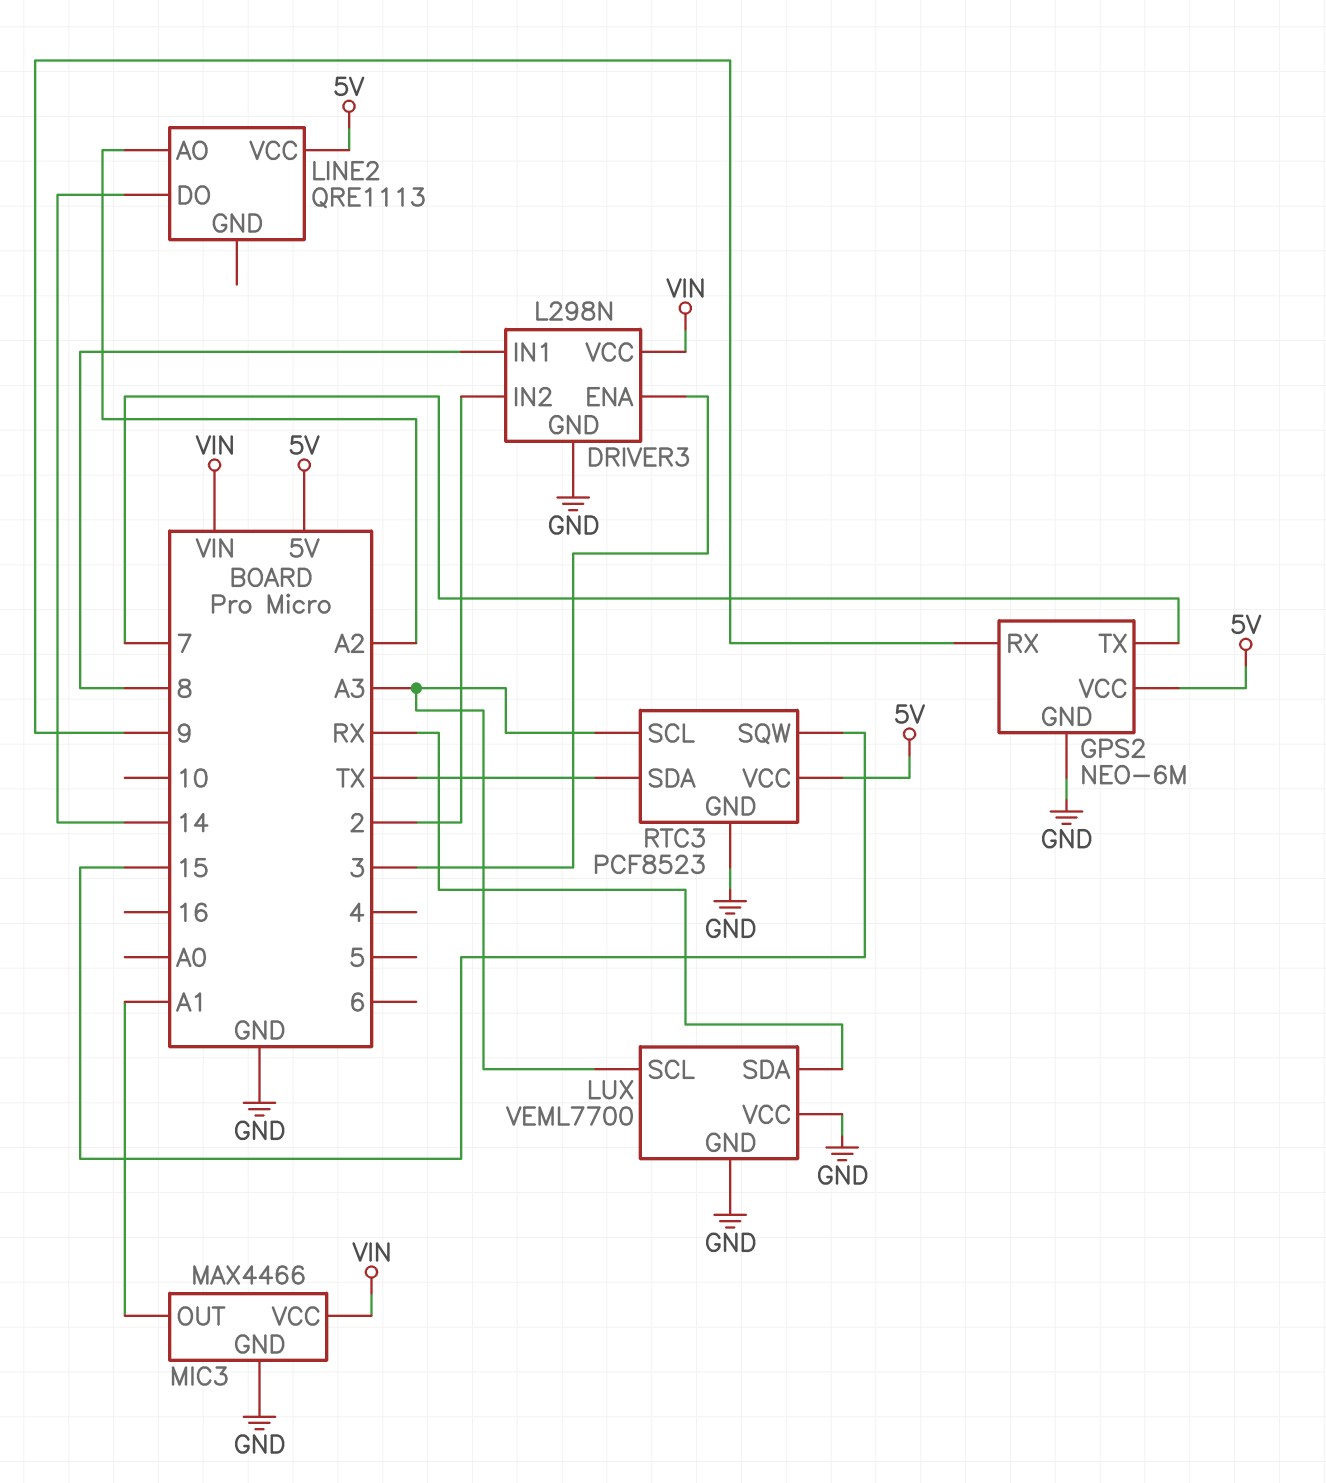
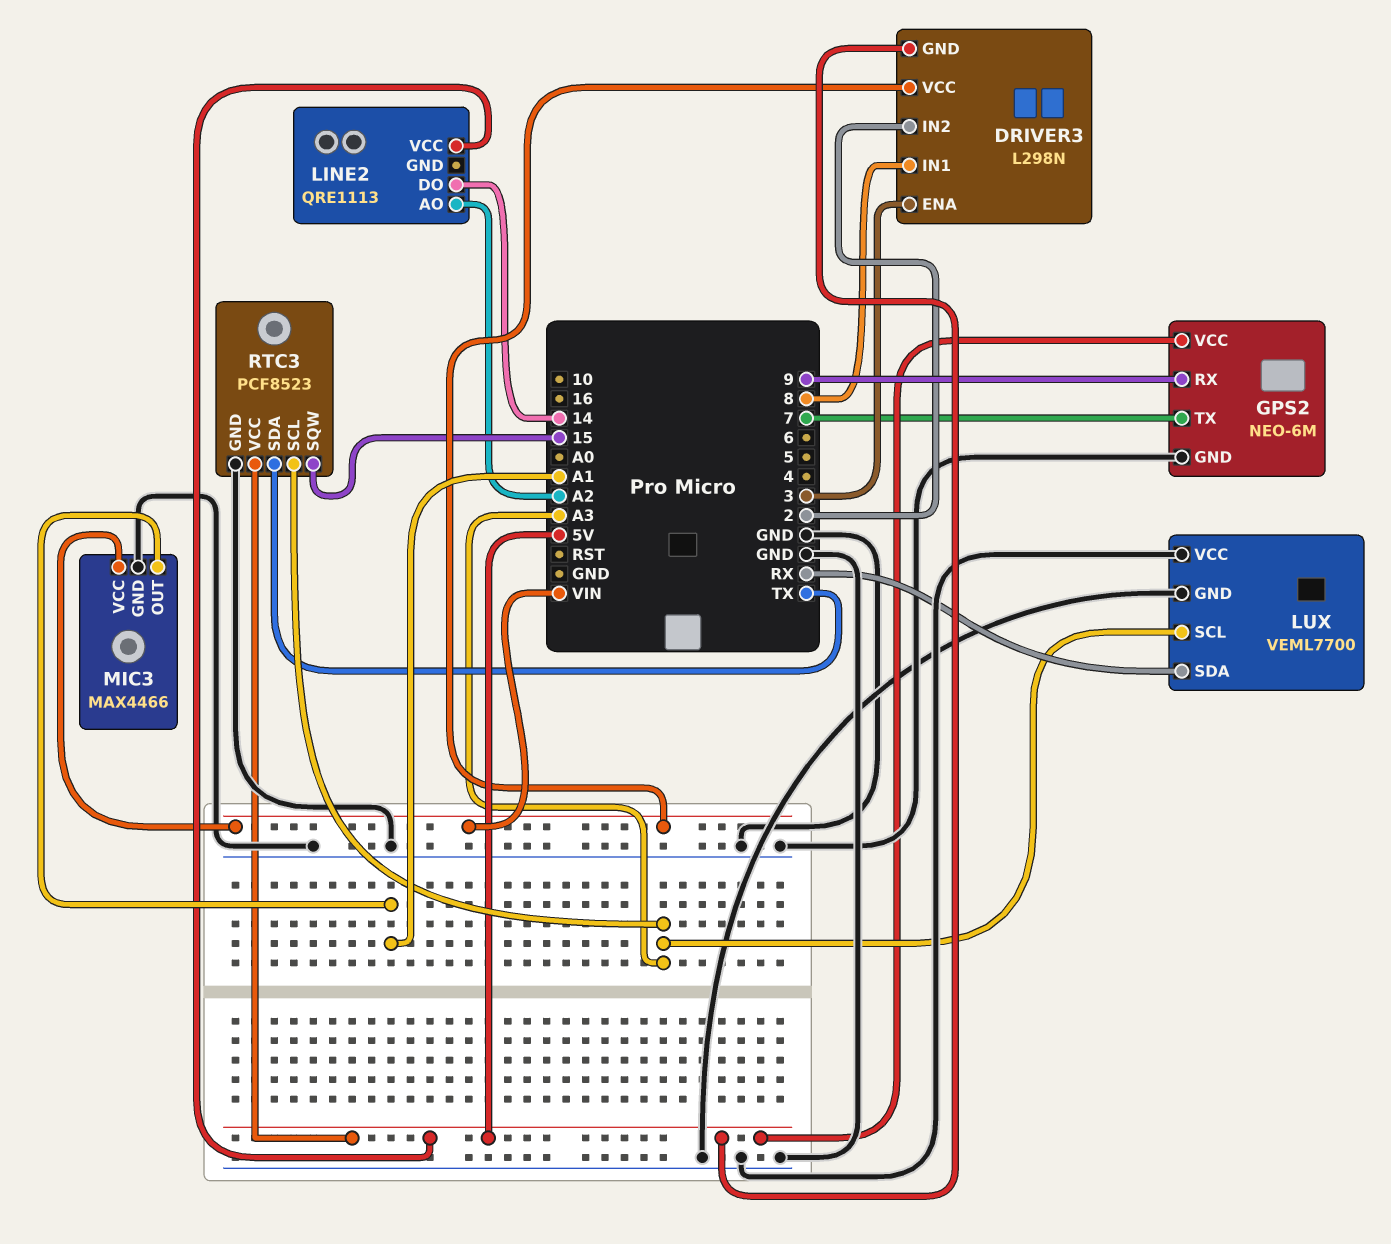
DRIVER3 pin GND: GND -> 5V

